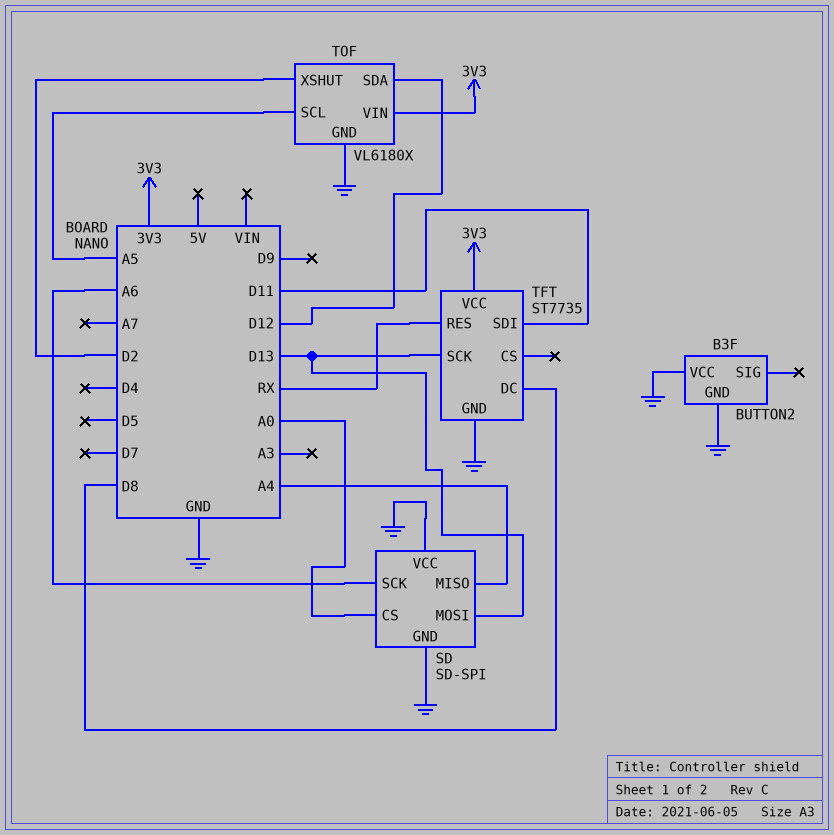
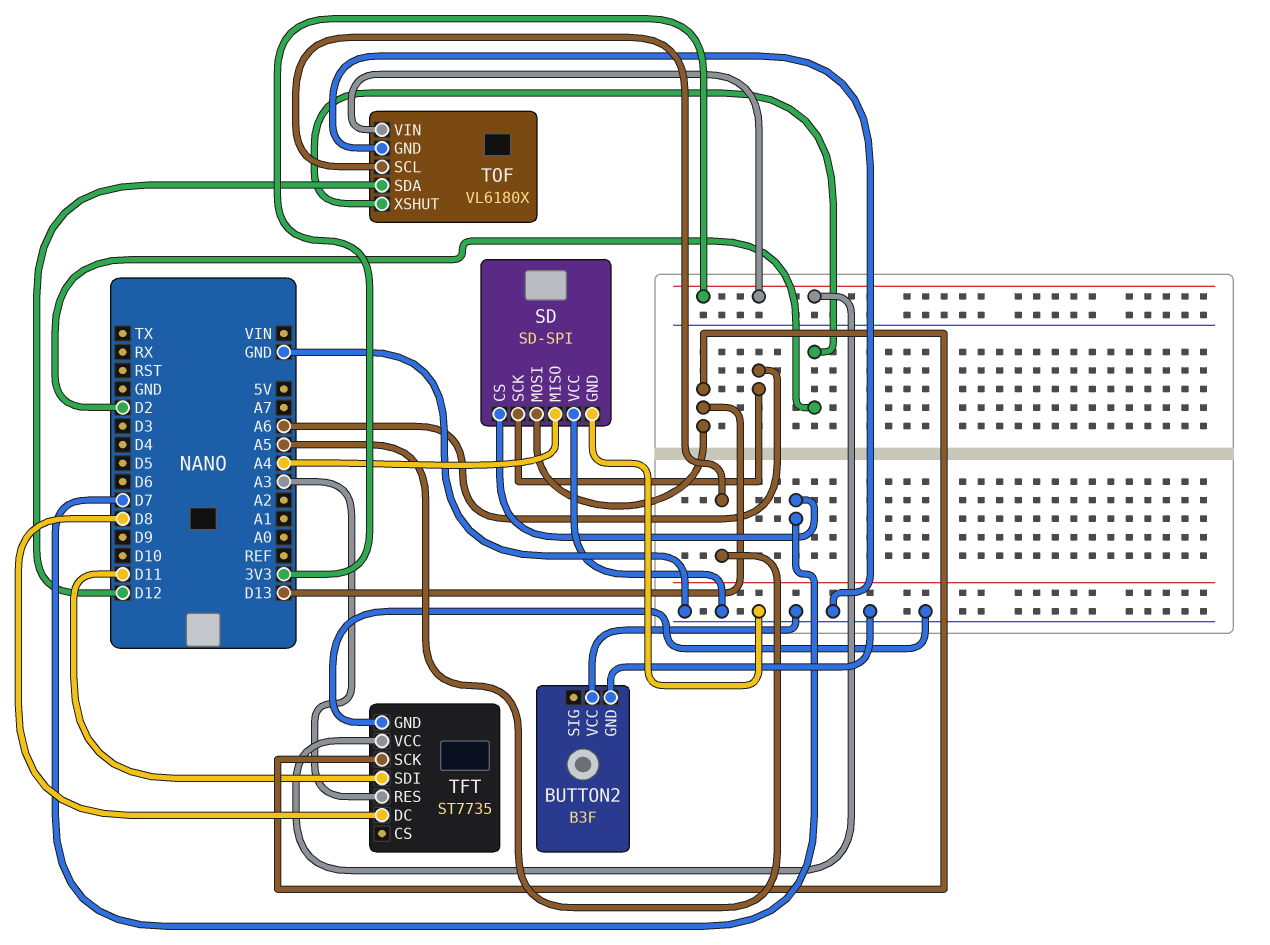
SD pin CS: A0 -> D7
TFT pin RES: RX -> A3

